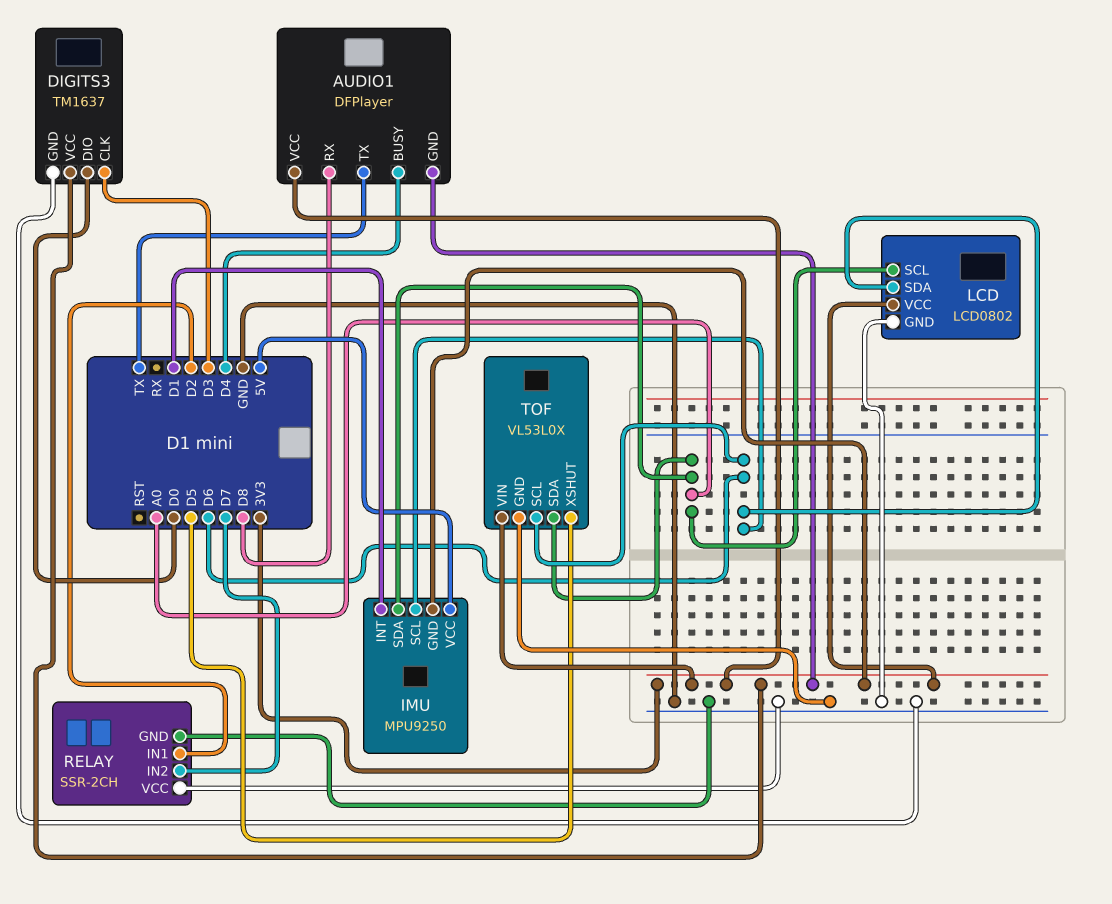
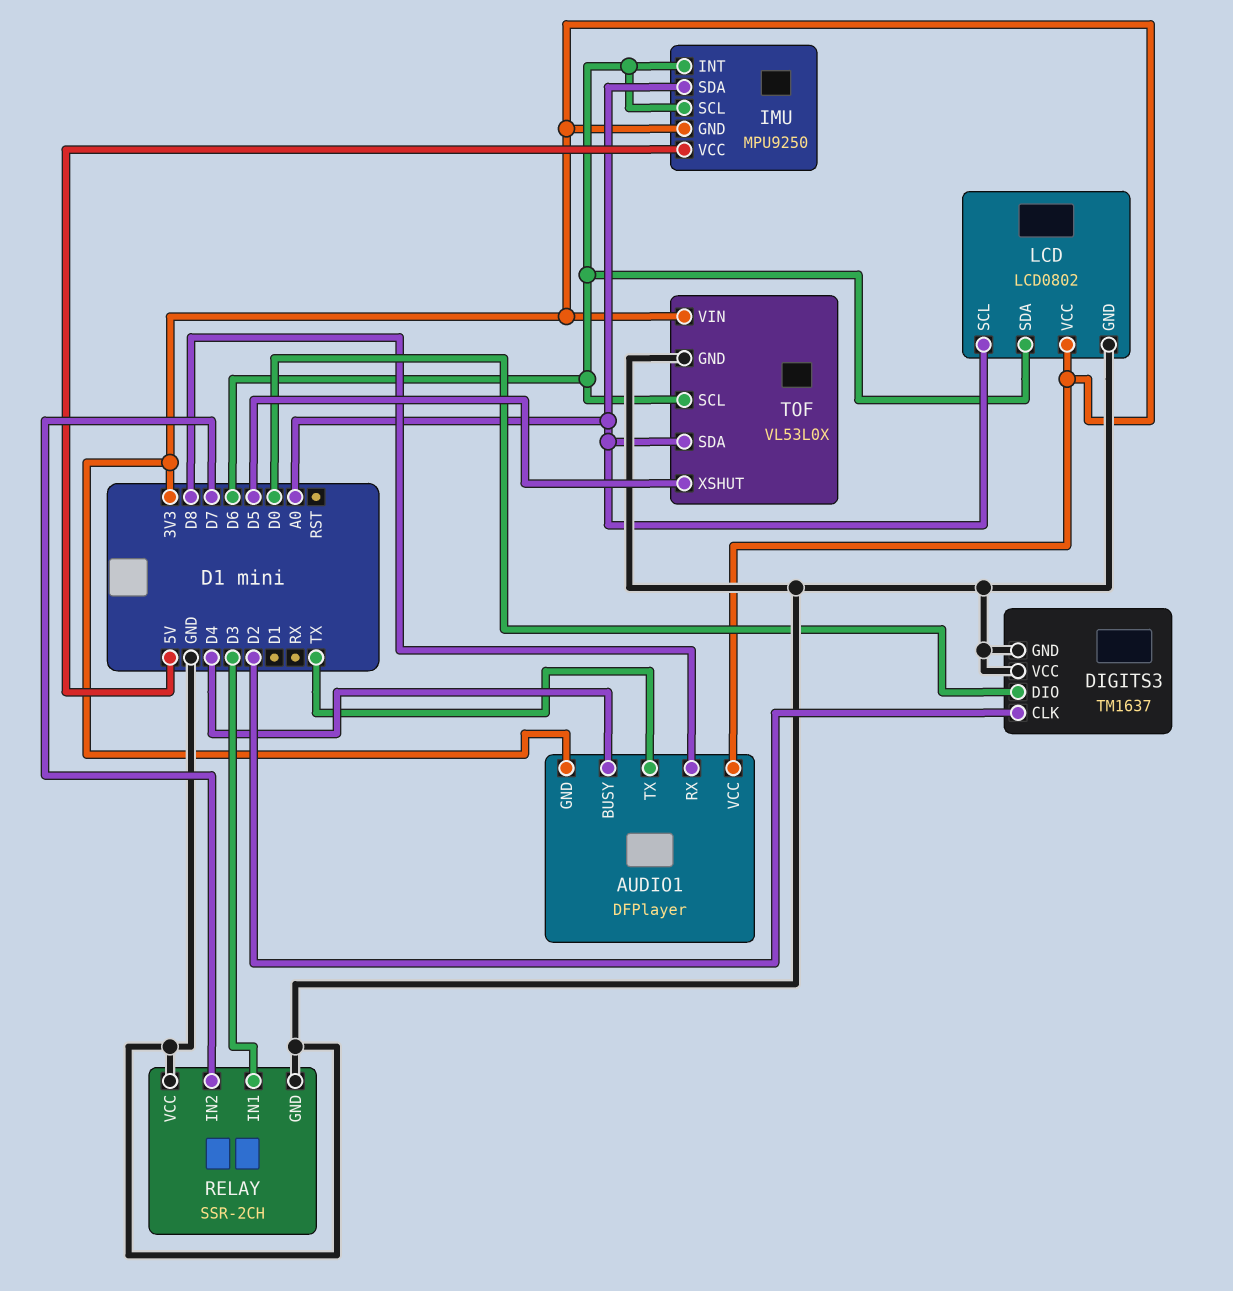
DIGITS3 pin CLK: D3 -> D2
DIGITS3 pin VCC: 3V3 -> GND
IMU pin INT: D1 -> D6
RELAY pin IN1: D2 -> D3

